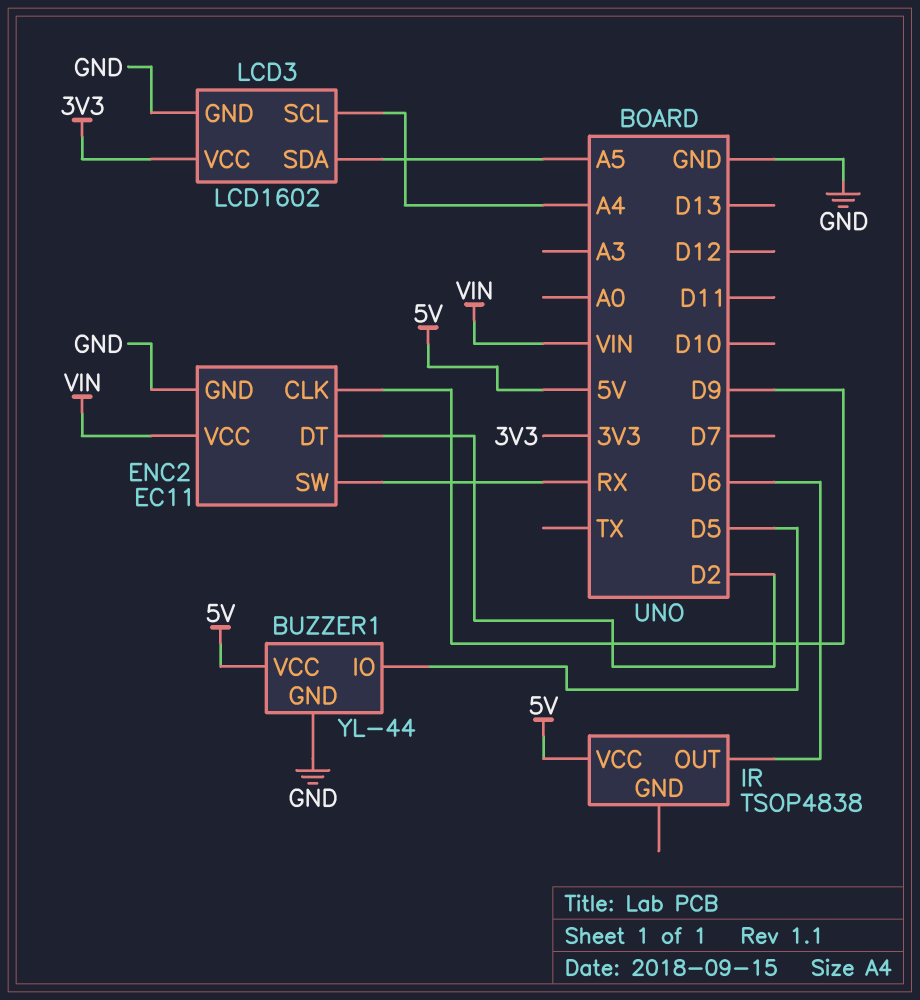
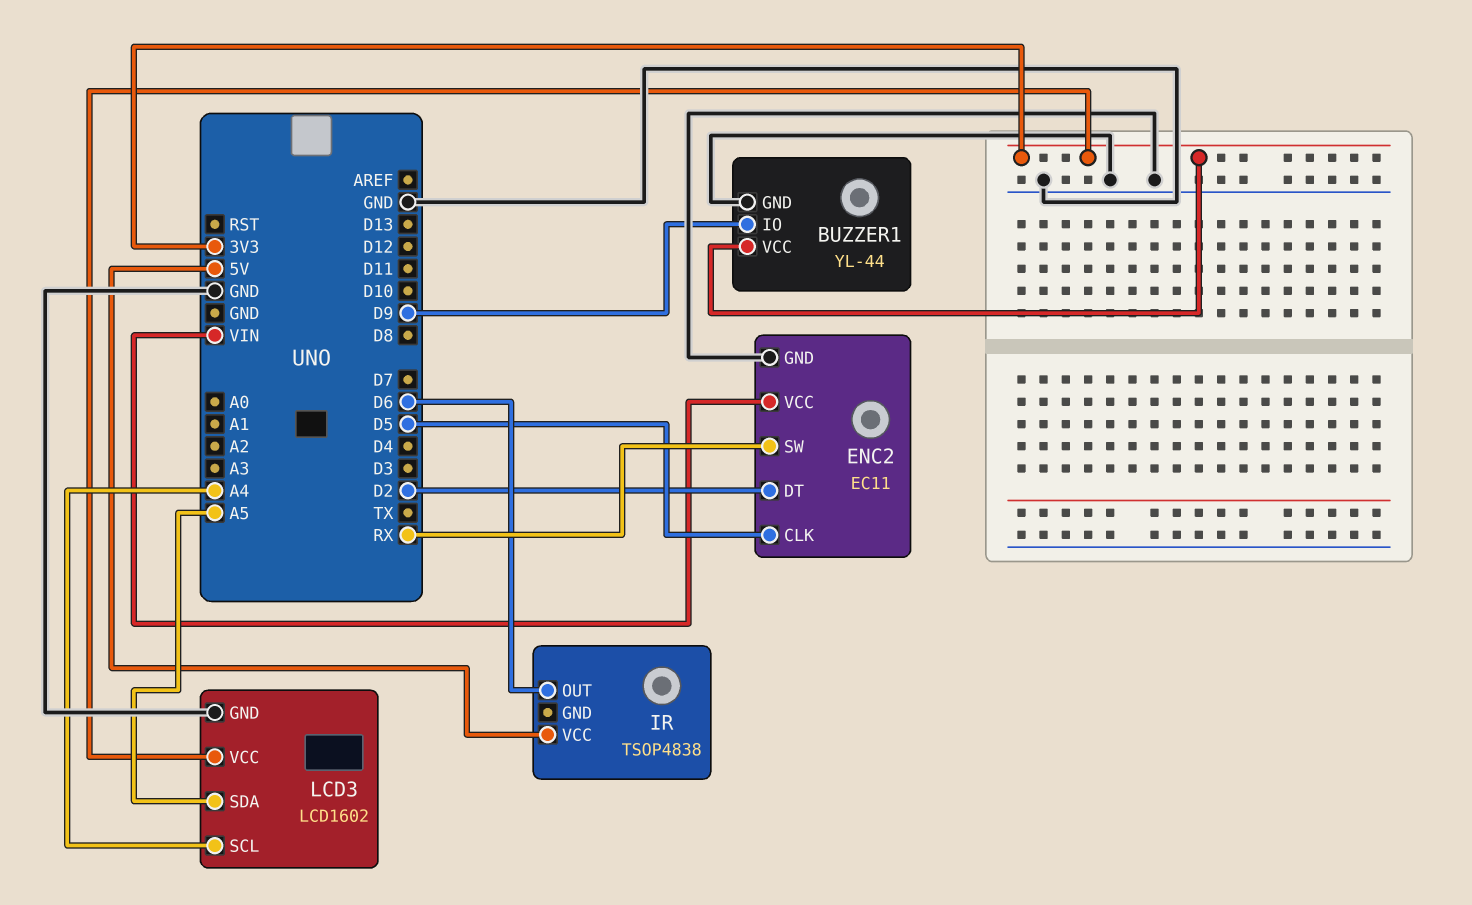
BUZZER1 pin IO: D5 -> D9
BUZZER1 pin VCC: 5V -> 3V3
ENC2 pin CLK: D9 -> D5

